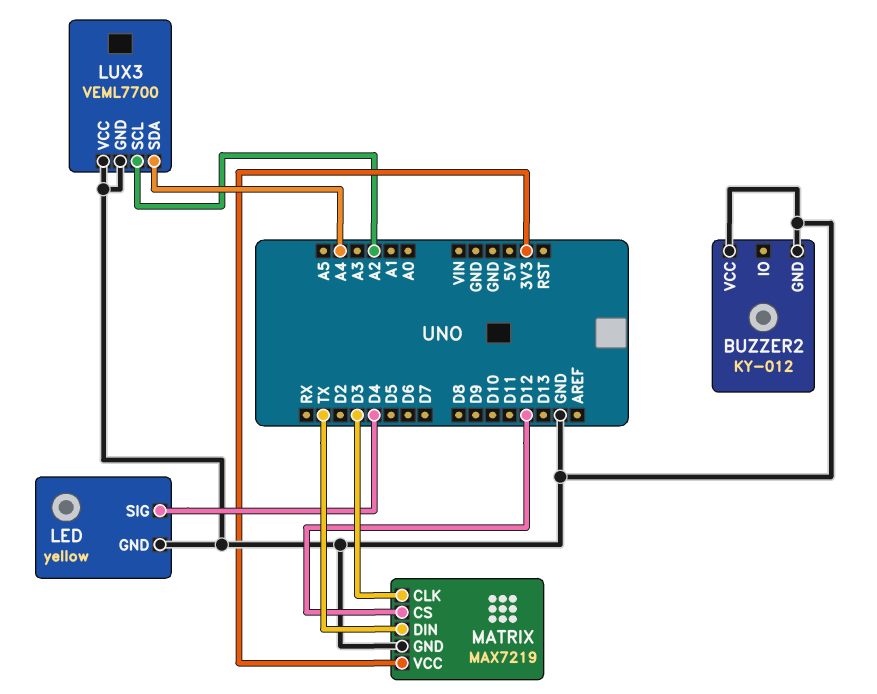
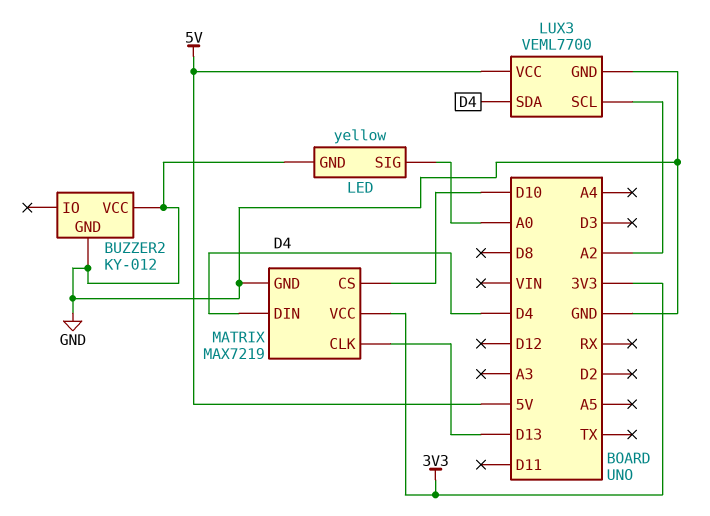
LED pin SIG: D4 -> A0
LUX3 pin SDA: A4 -> D4
LUX3 pin VCC: GND -> 5V
MATRIX pin CLK: D3 -> D13
MATRIX pin CS: D12 -> D10
MATRIX pin DIN: TX -> D4

